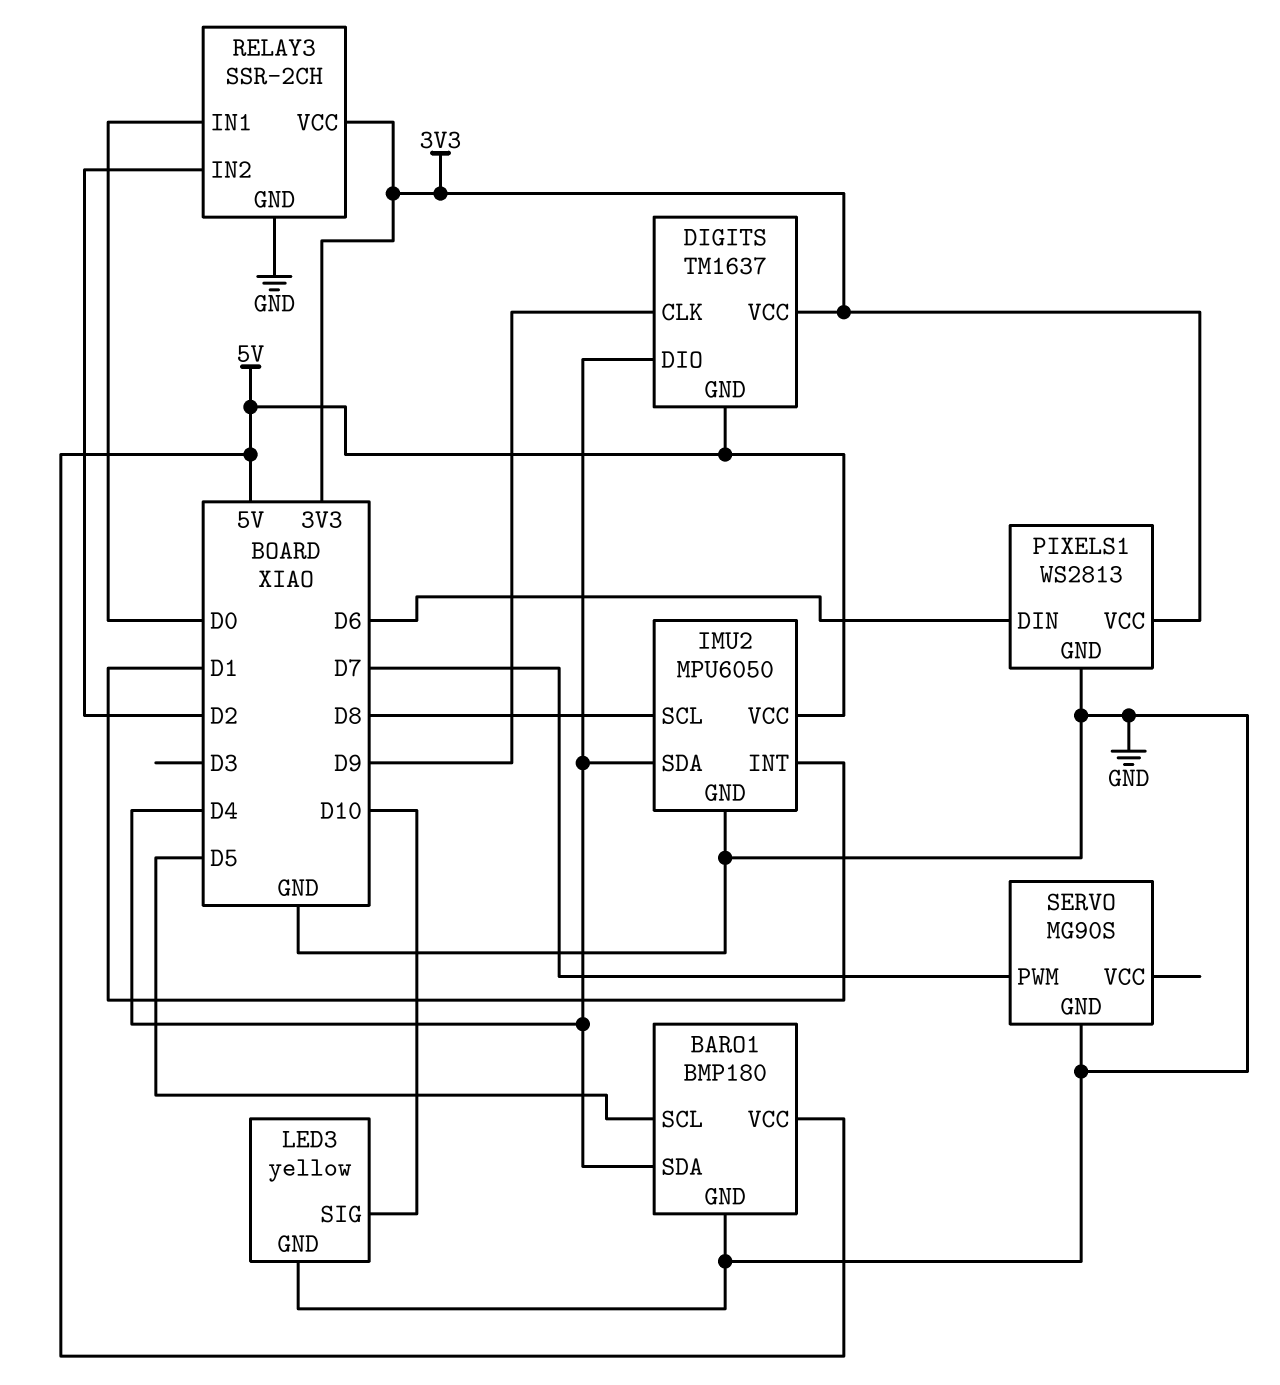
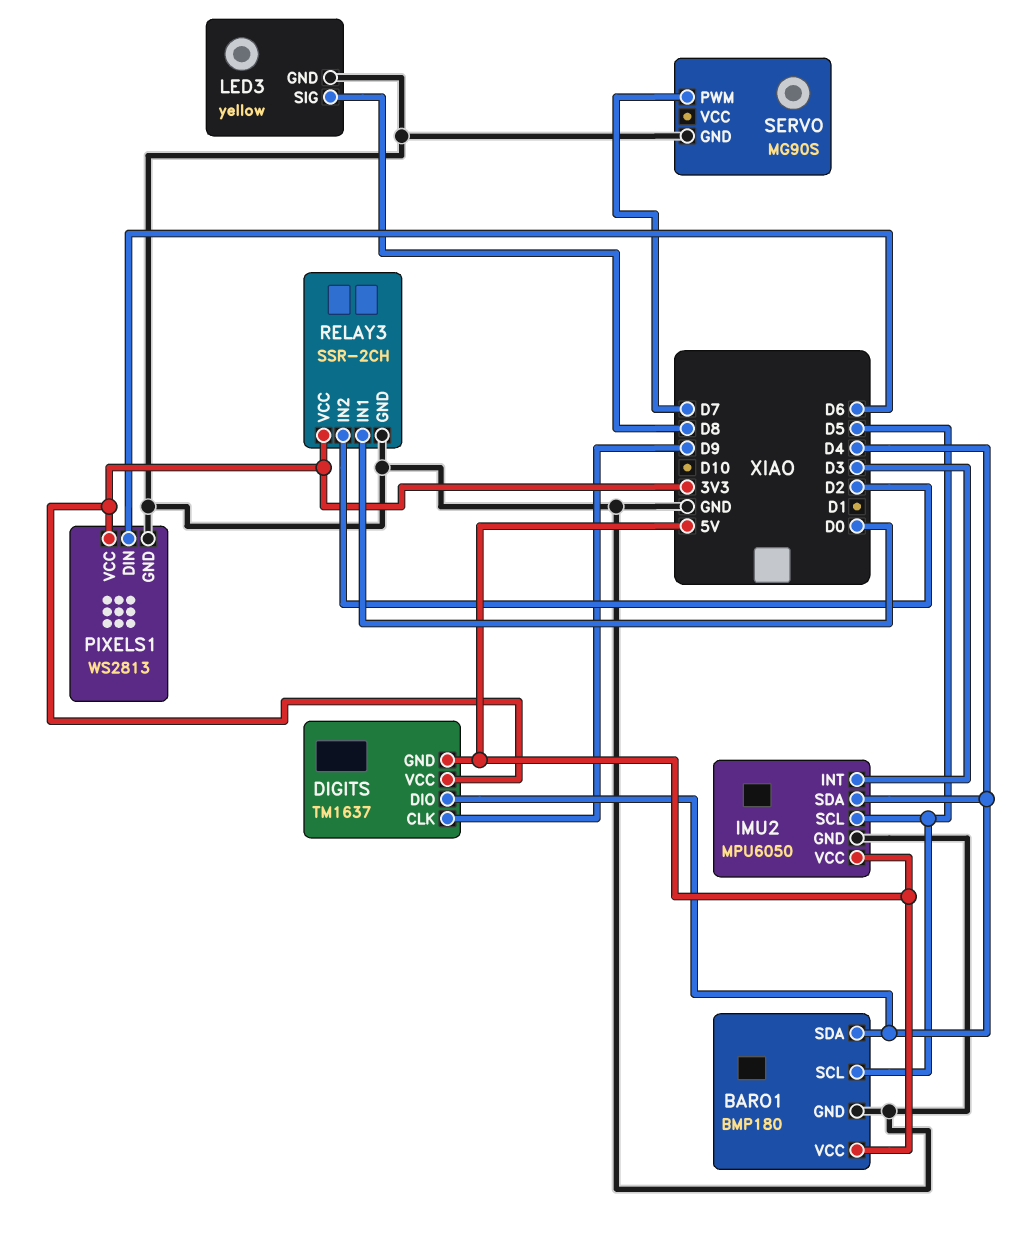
IMU2 pin INT: D1 -> D3
IMU2 pin SCL: D8 -> D5
LED3 pin SIG: D10 -> D8

